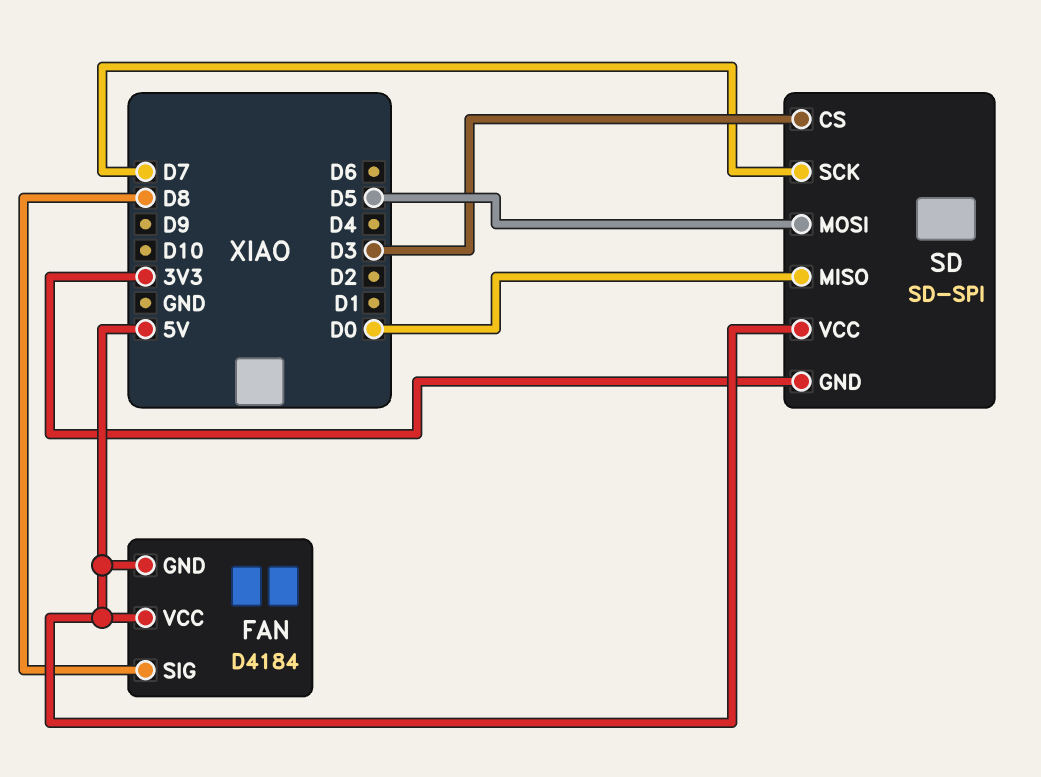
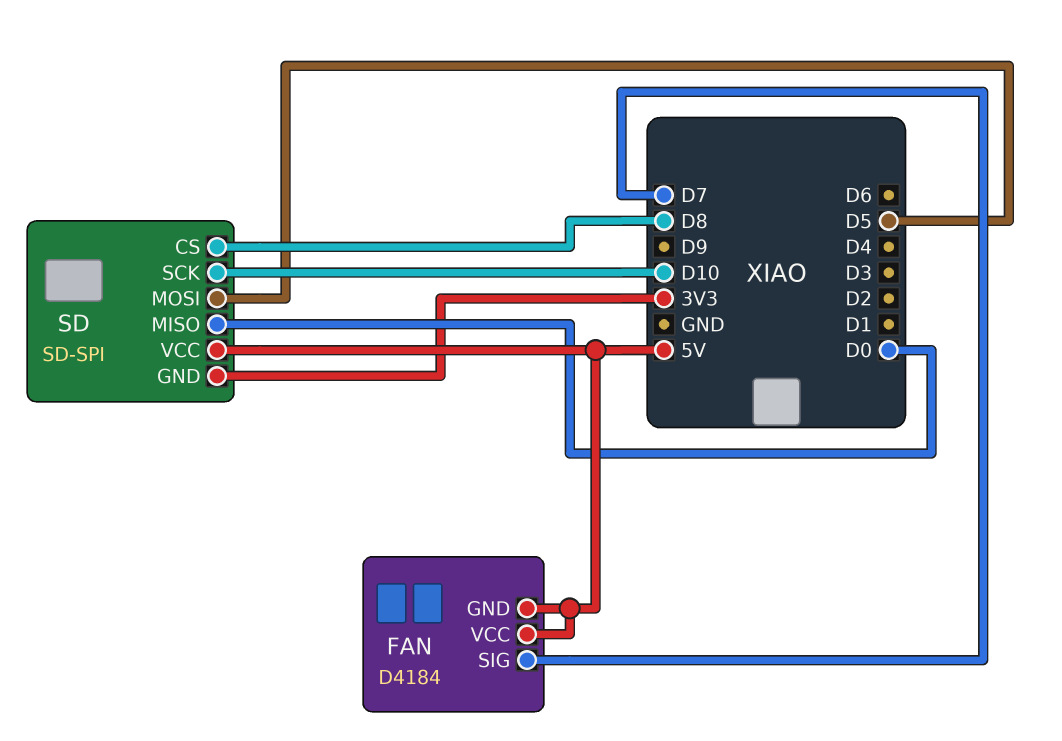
FAN pin SIG: D8 -> D7
SD pin CS: D3 -> D8
SD pin SCK: D7 -> D10

